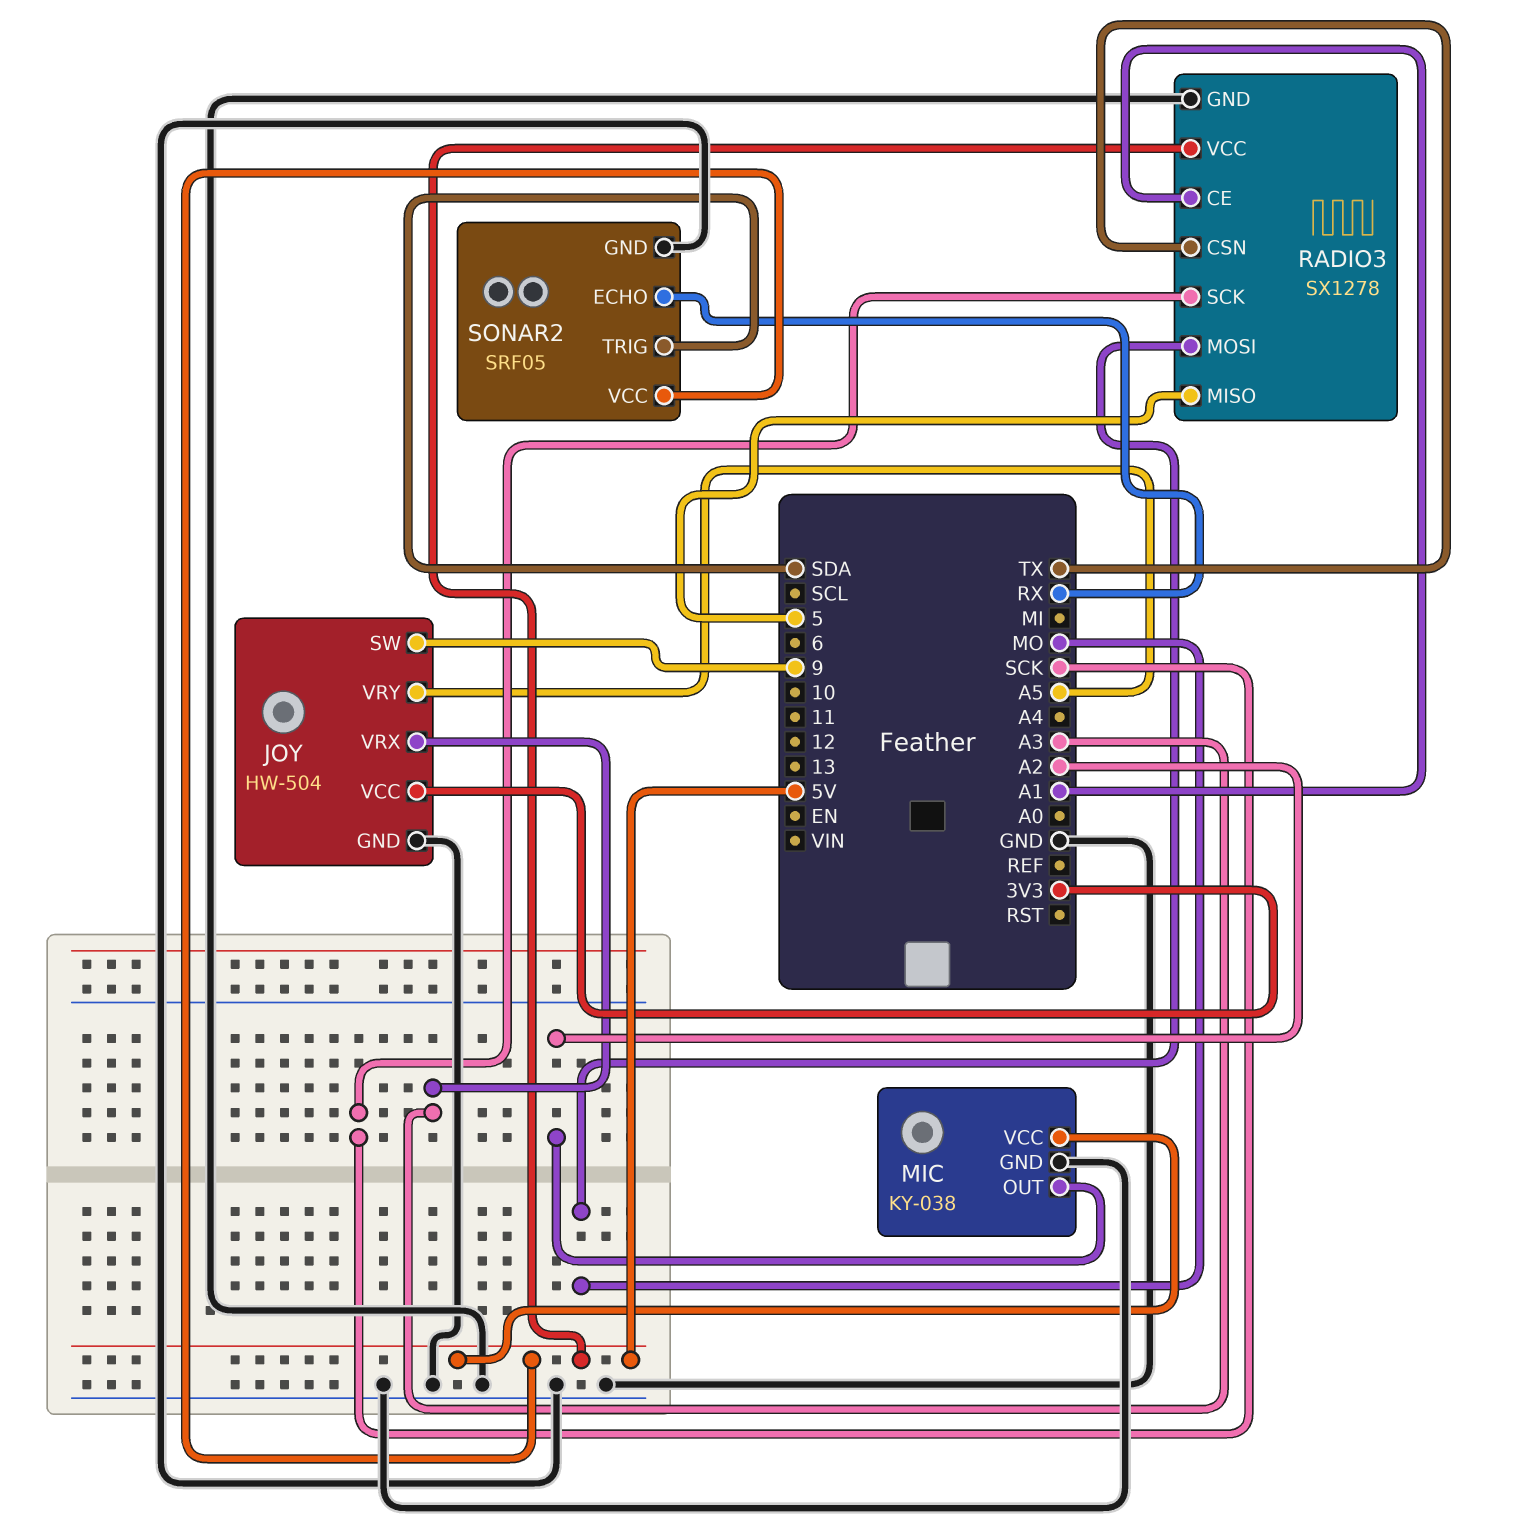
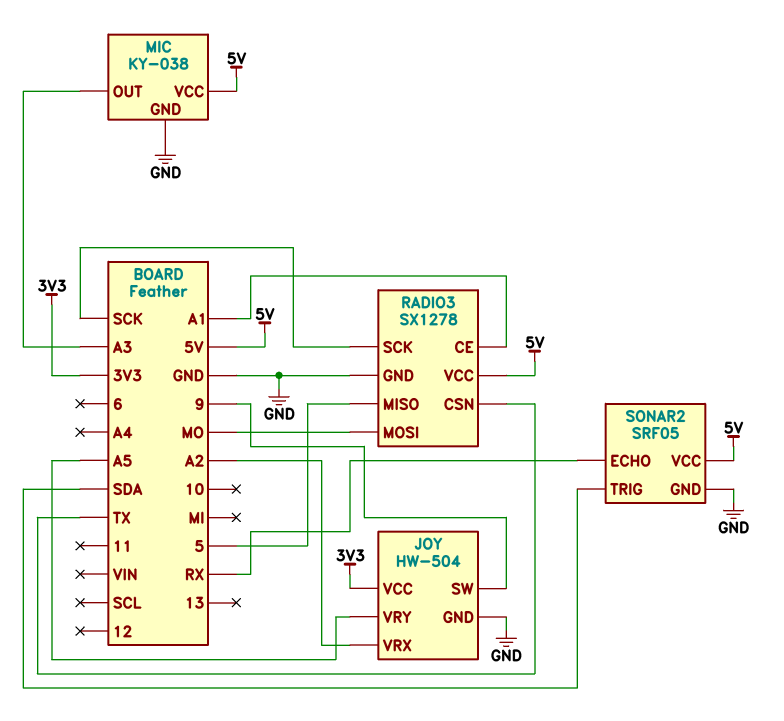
JOY pin VRX: A3 -> A2
MIC pin OUT: A2 -> A3

